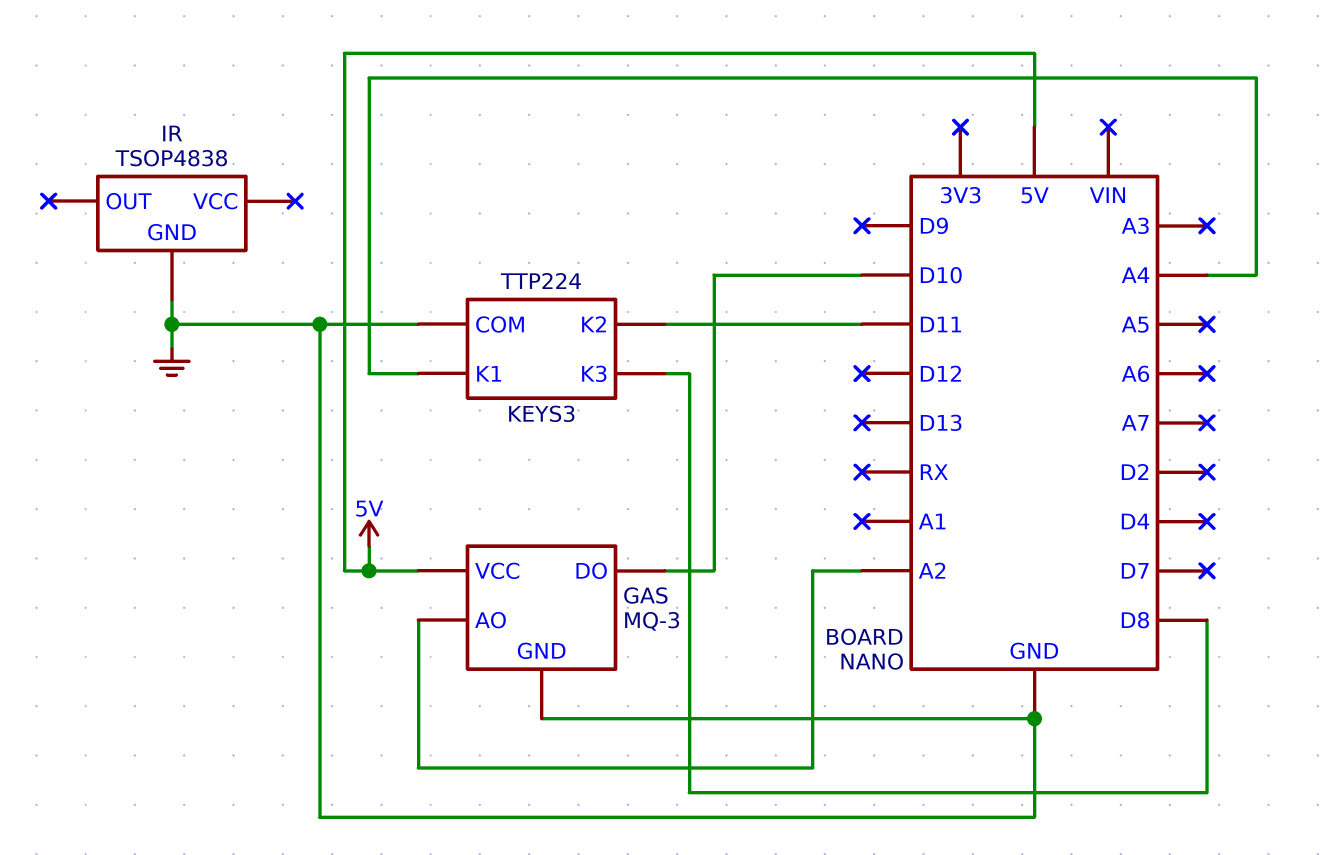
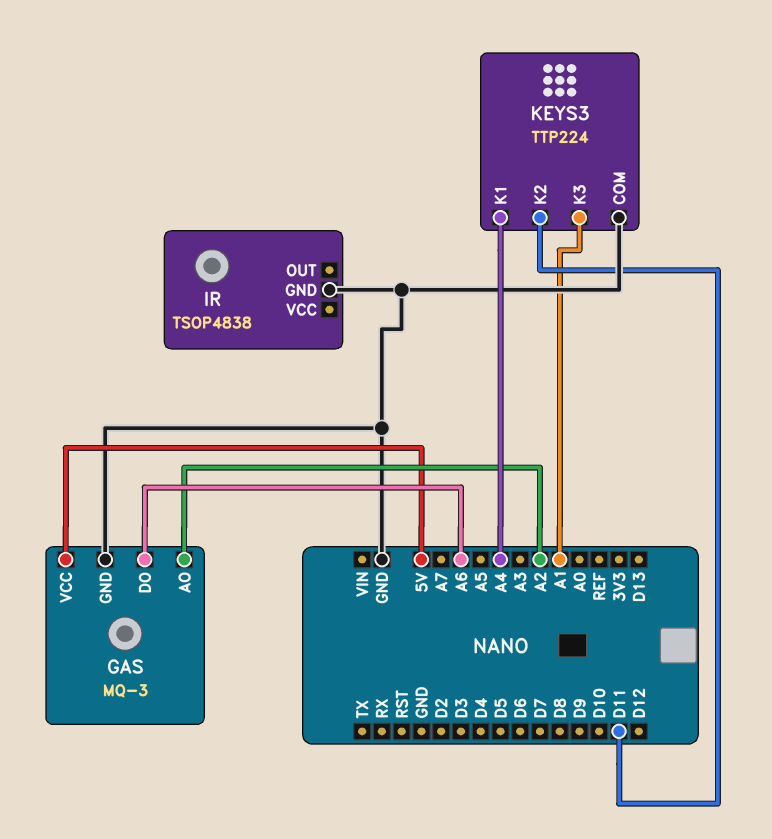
GAS pin DO: D10 -> A6
KEYS3 pin K3: D8 -> A1

